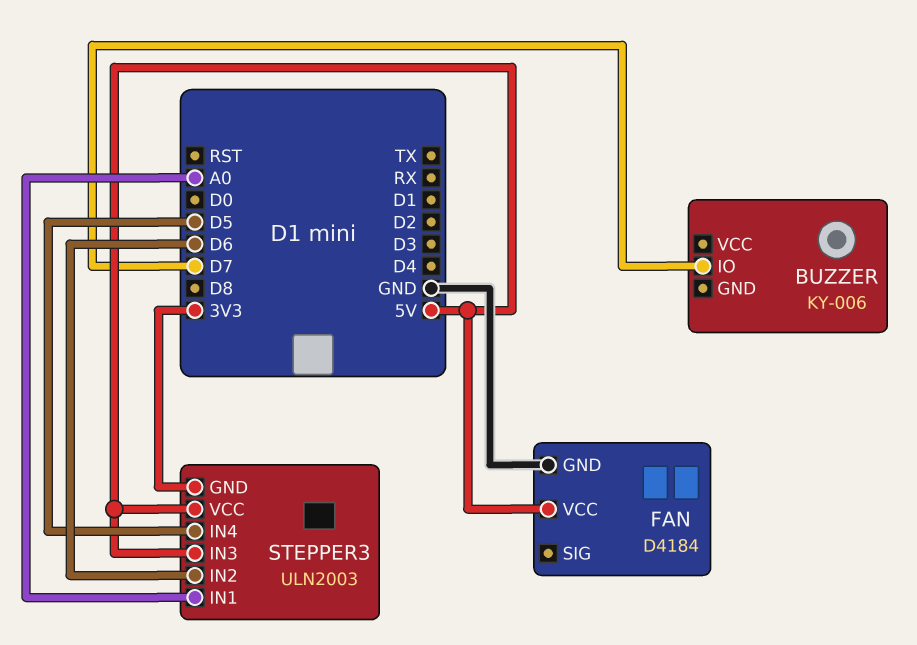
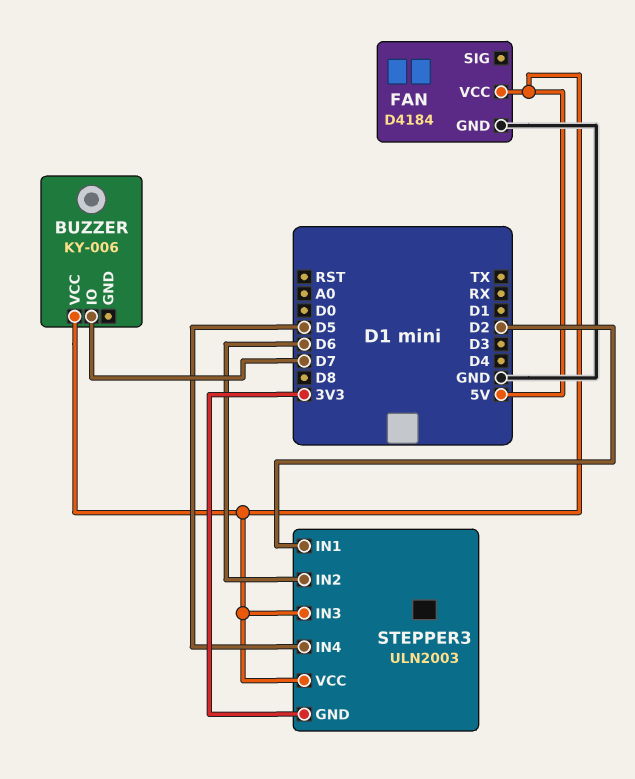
BUZZER pin VCC: none -> 5V
STEPPER3 pin IN1: A0 -> D2

